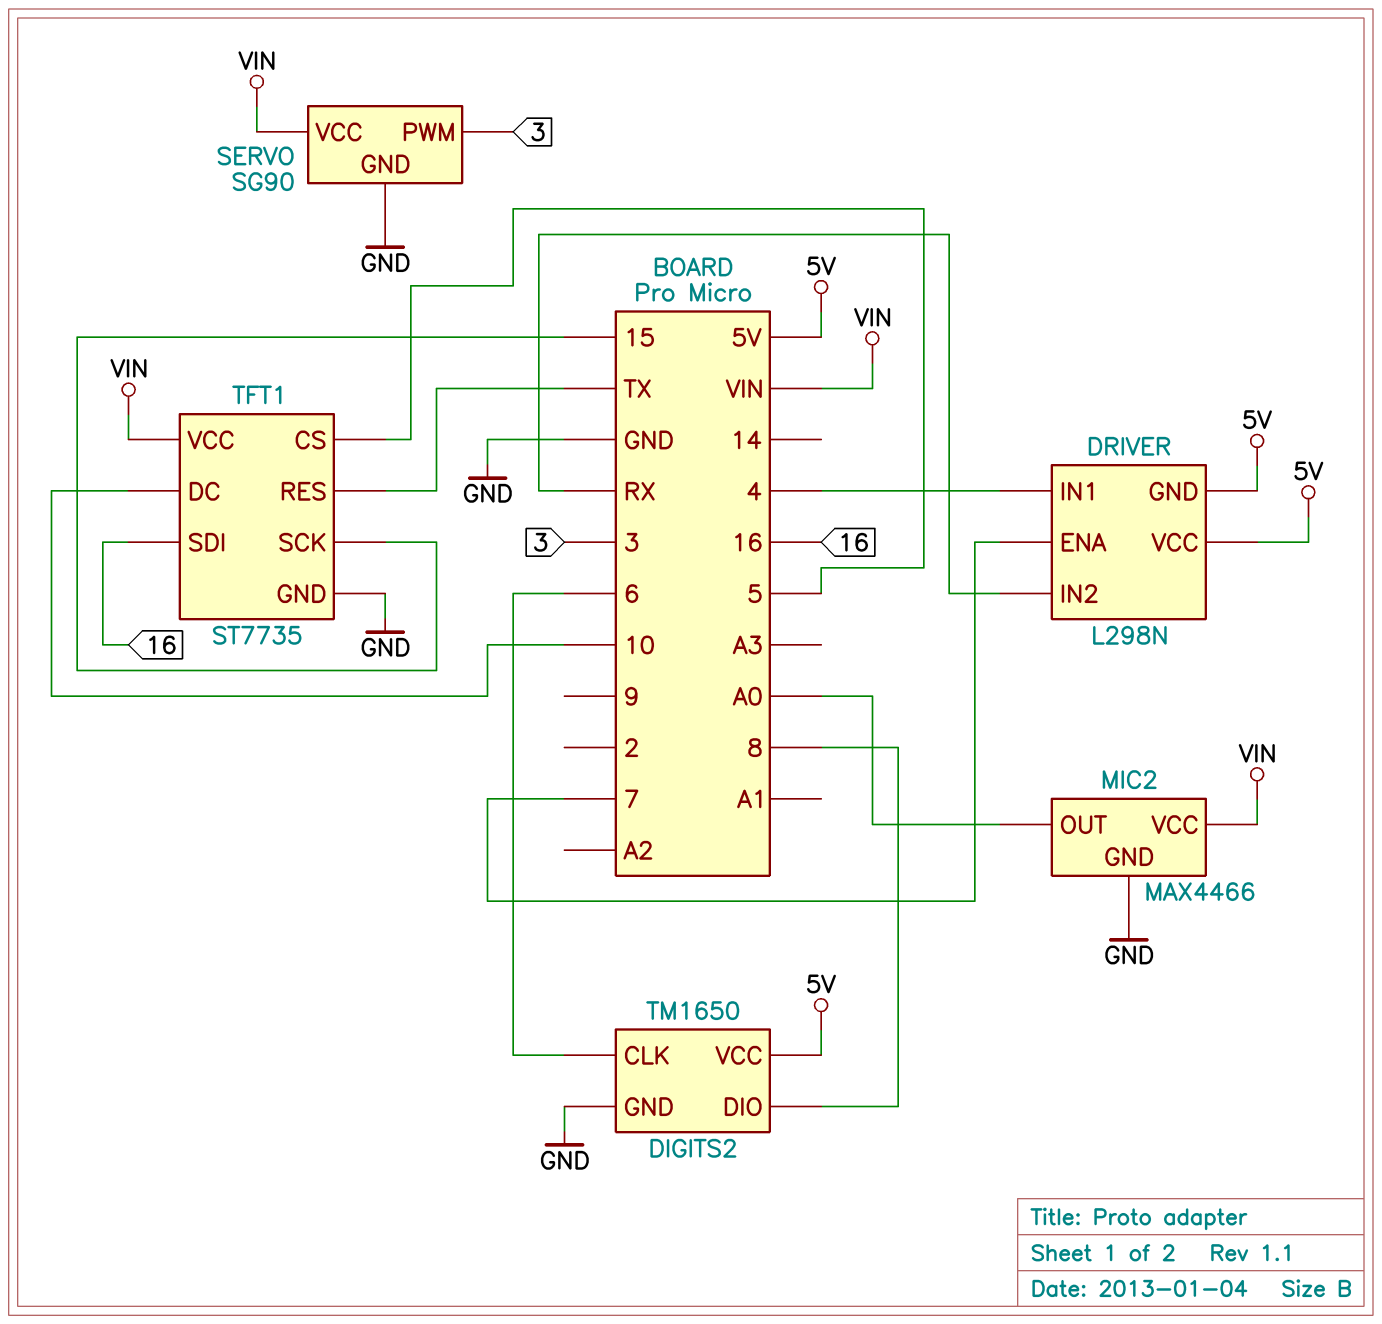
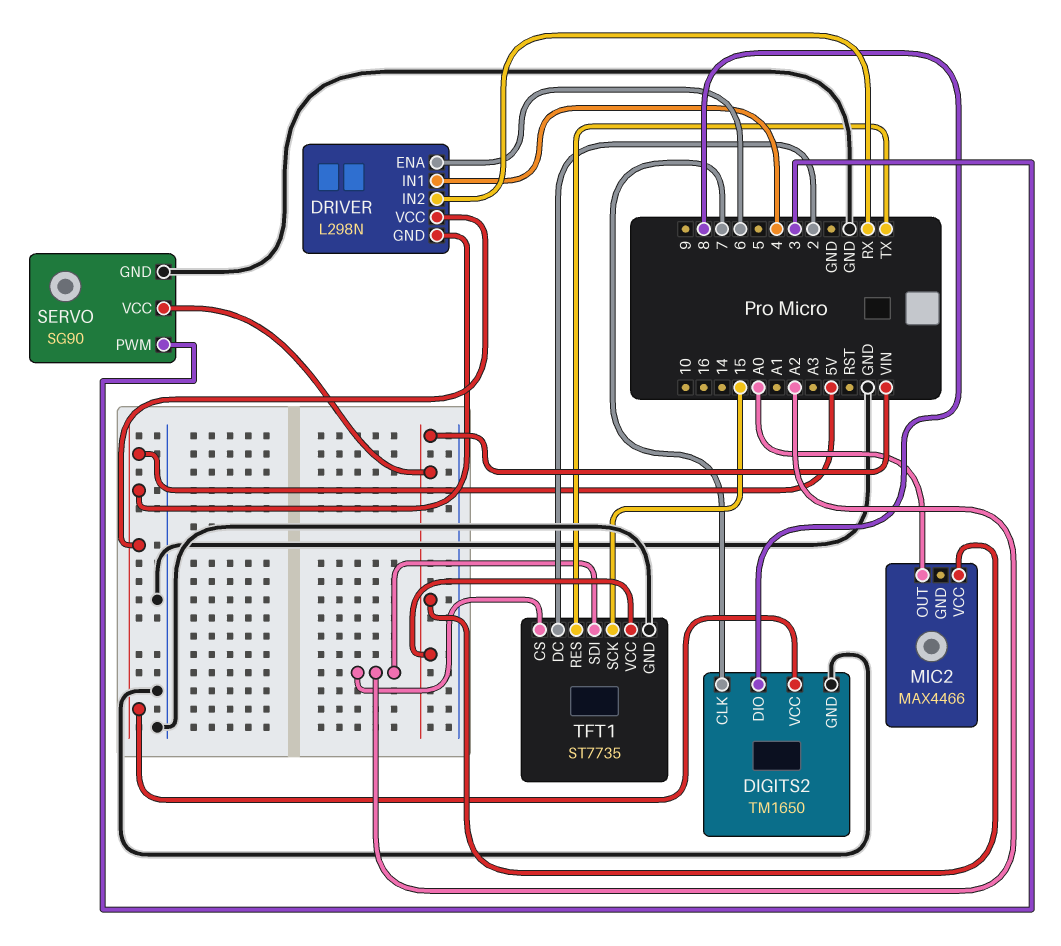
DIGITS2 pin CLK: 6 -> 7
DRIVER pin ENA: 7 -> 6
MIC2 pin GND: GND -> none
TFT1 pin CS: 5 -> A2
TFT1 pin DC: 10 -> 2
TFT1 pin SDI: 16 -> A2

